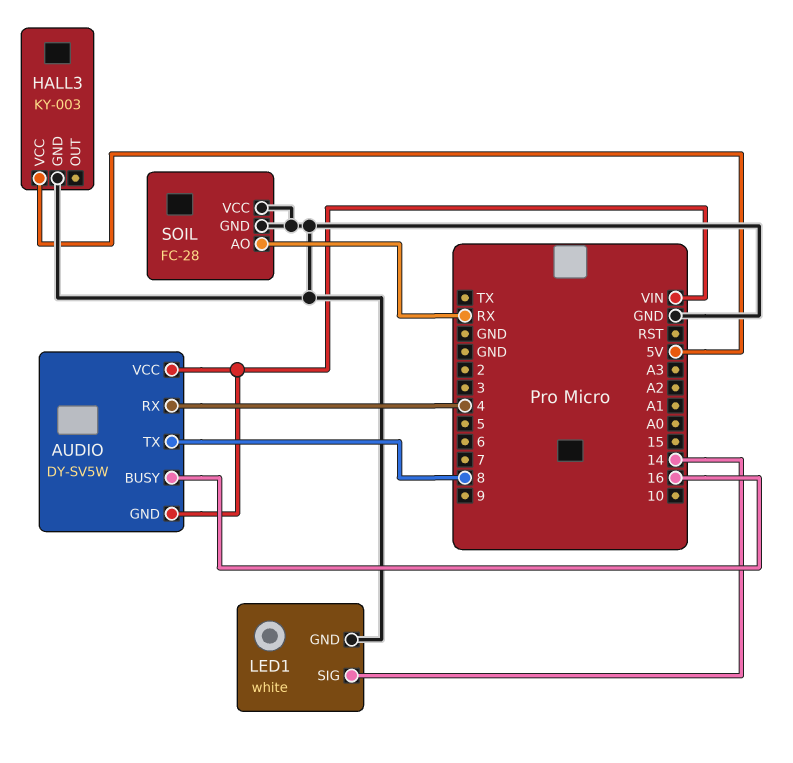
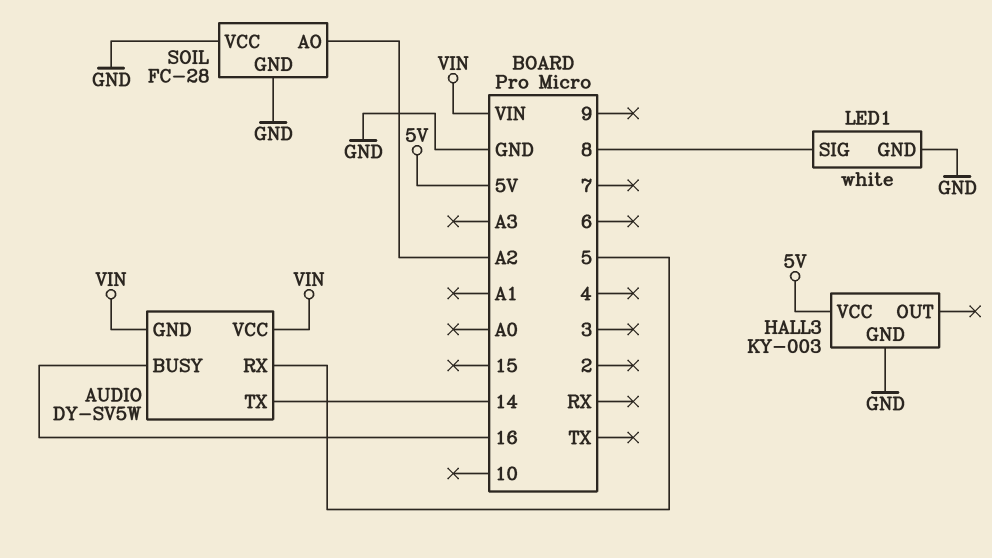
AUDIO pin RX: 4 -> 5
AUDIO pin TX: 8 -> 14
LED1 pin SIG: 14 -> 8
SOIL pin AO: RX -> A2

